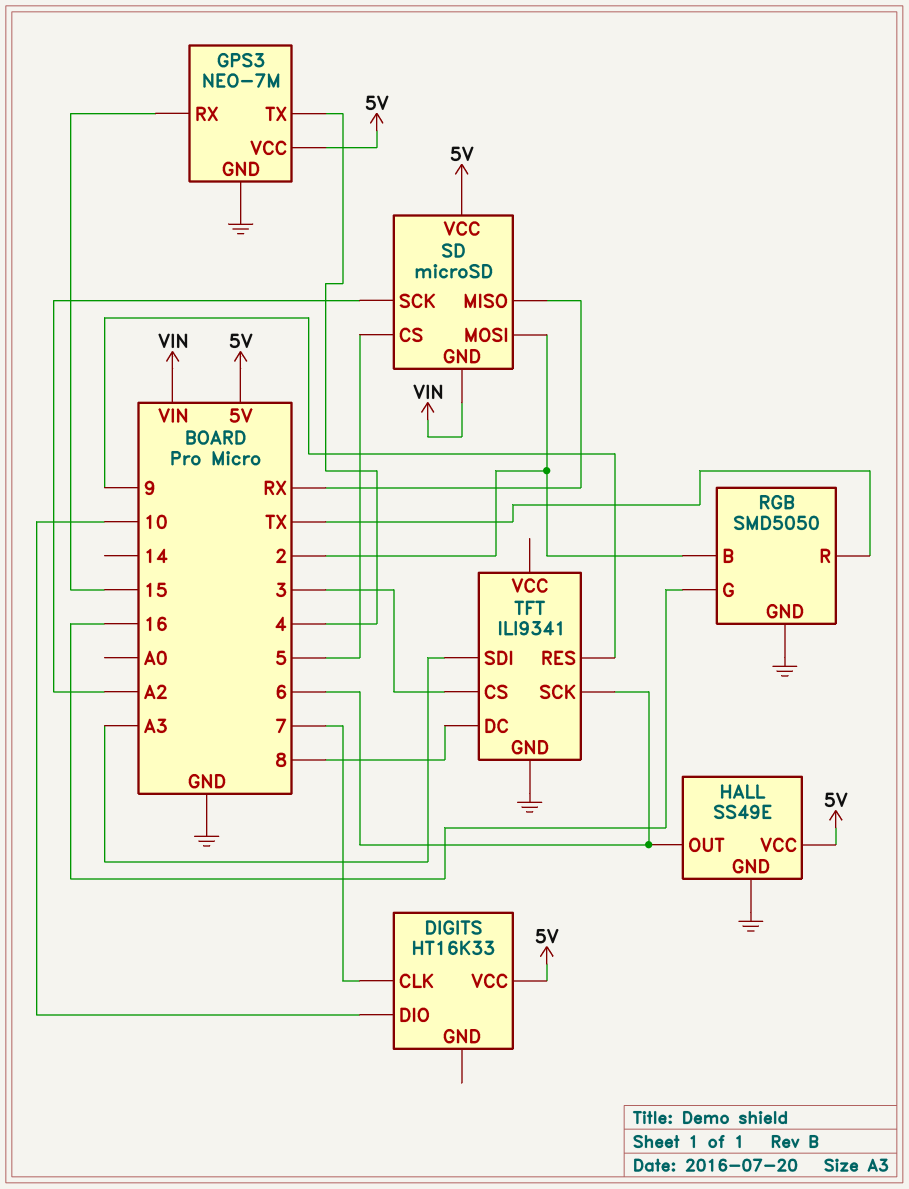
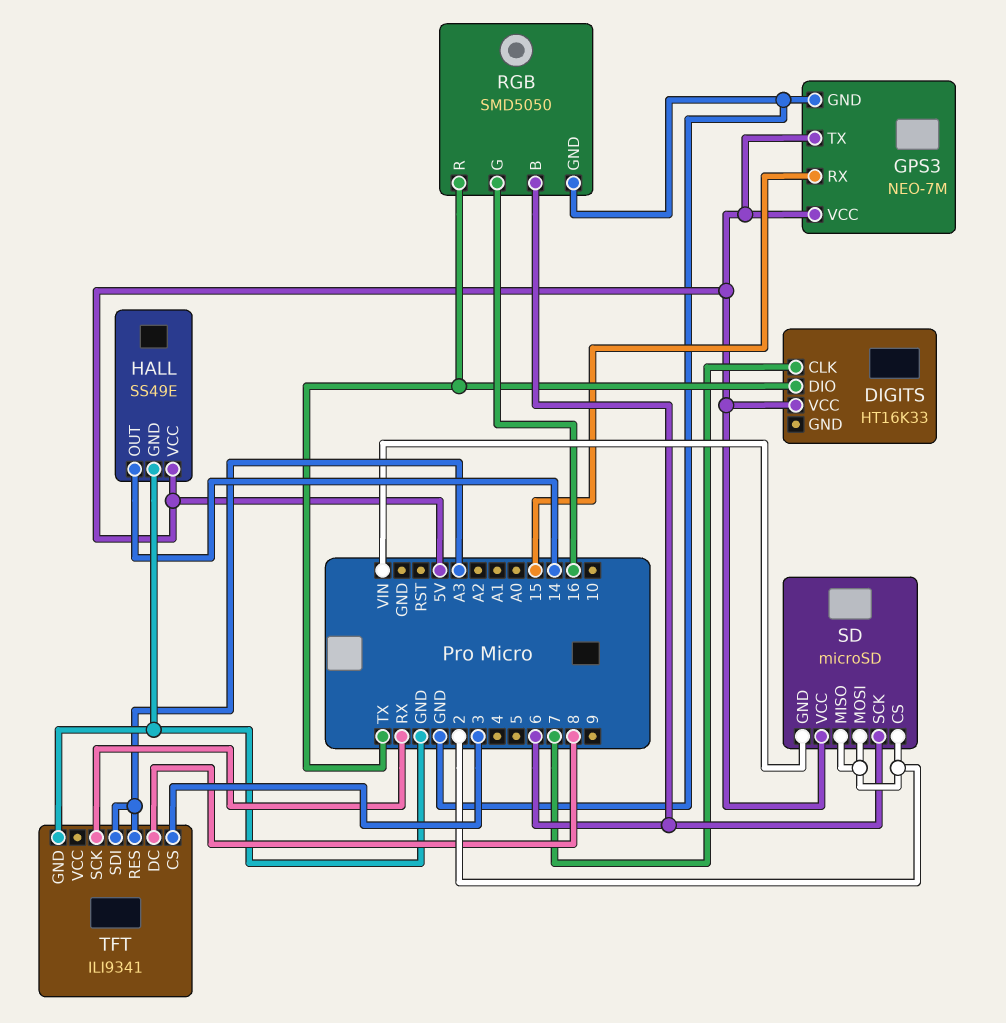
DIGITS pin DIO: 10 -> TX
GPS3 pin TX: 4 -> 5V
HALL pin OUT: 6 -> 14
RGB pin B: 2 -> 6
SD pin CS: 5 -> 2
SD pin MISO: RX -> 2
SD pin SCK: A2 -> 6
TFT pin RES: 9 -> A3
TFT pin SCK: 6 -> RX

